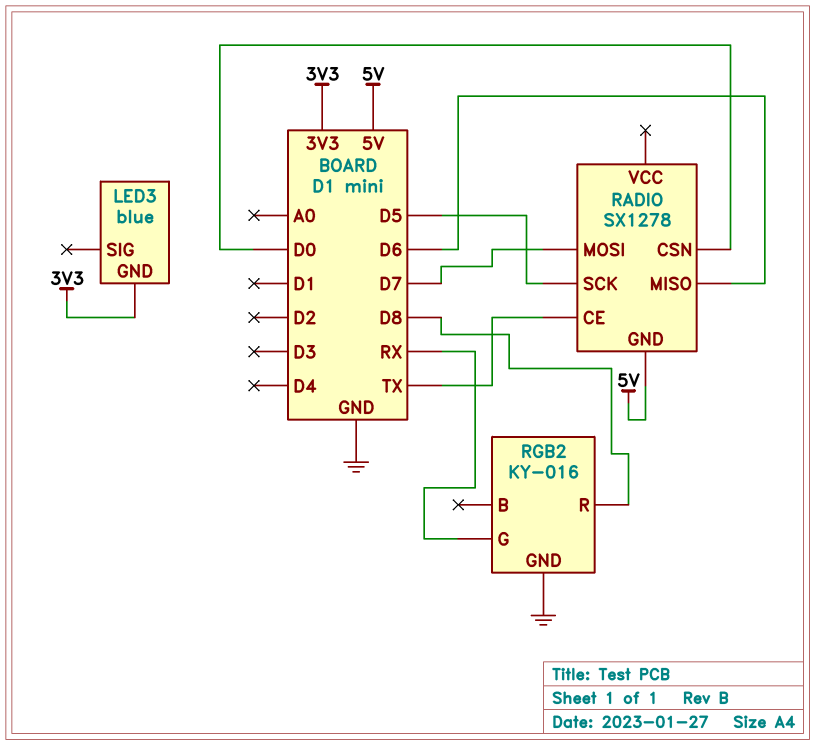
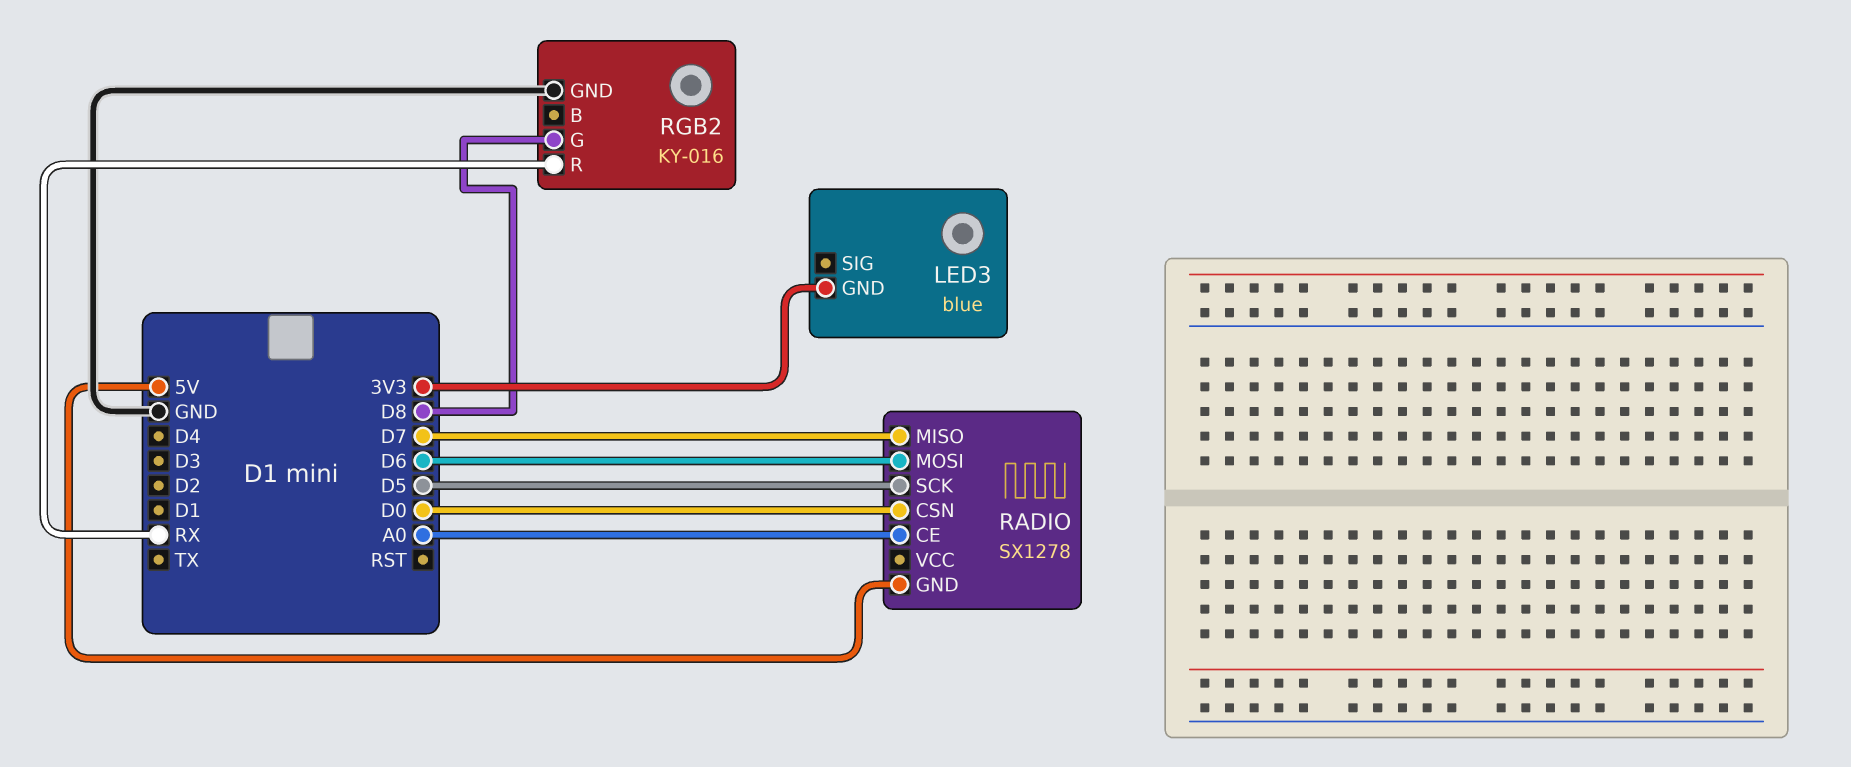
RADIO pin CE: TX -> A0
RADIO pin MISO: D6 -> D7
RADIO pin MOSI: D7 -> D6
RGB2 pin G: RX -> D8
RGB2 pin R: D8 -> RX

